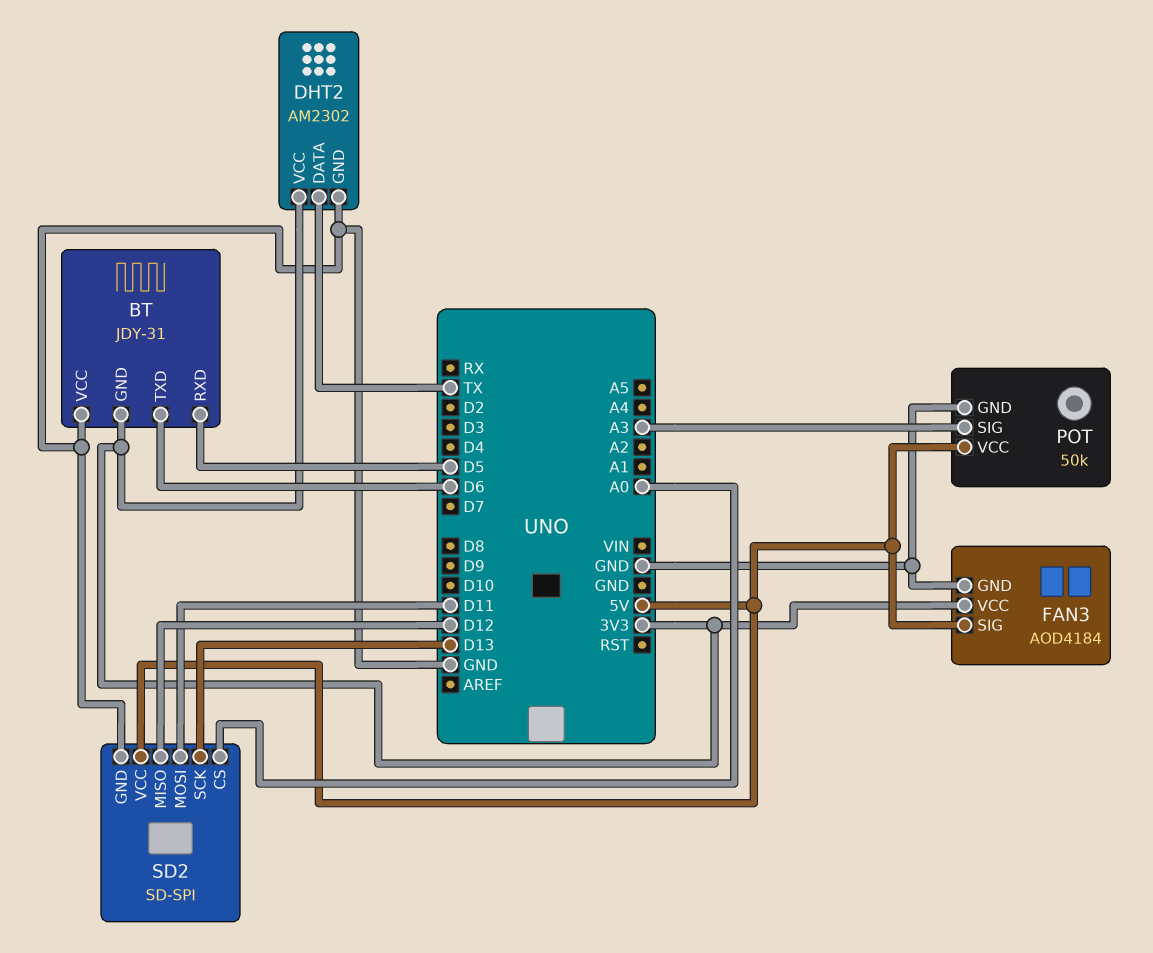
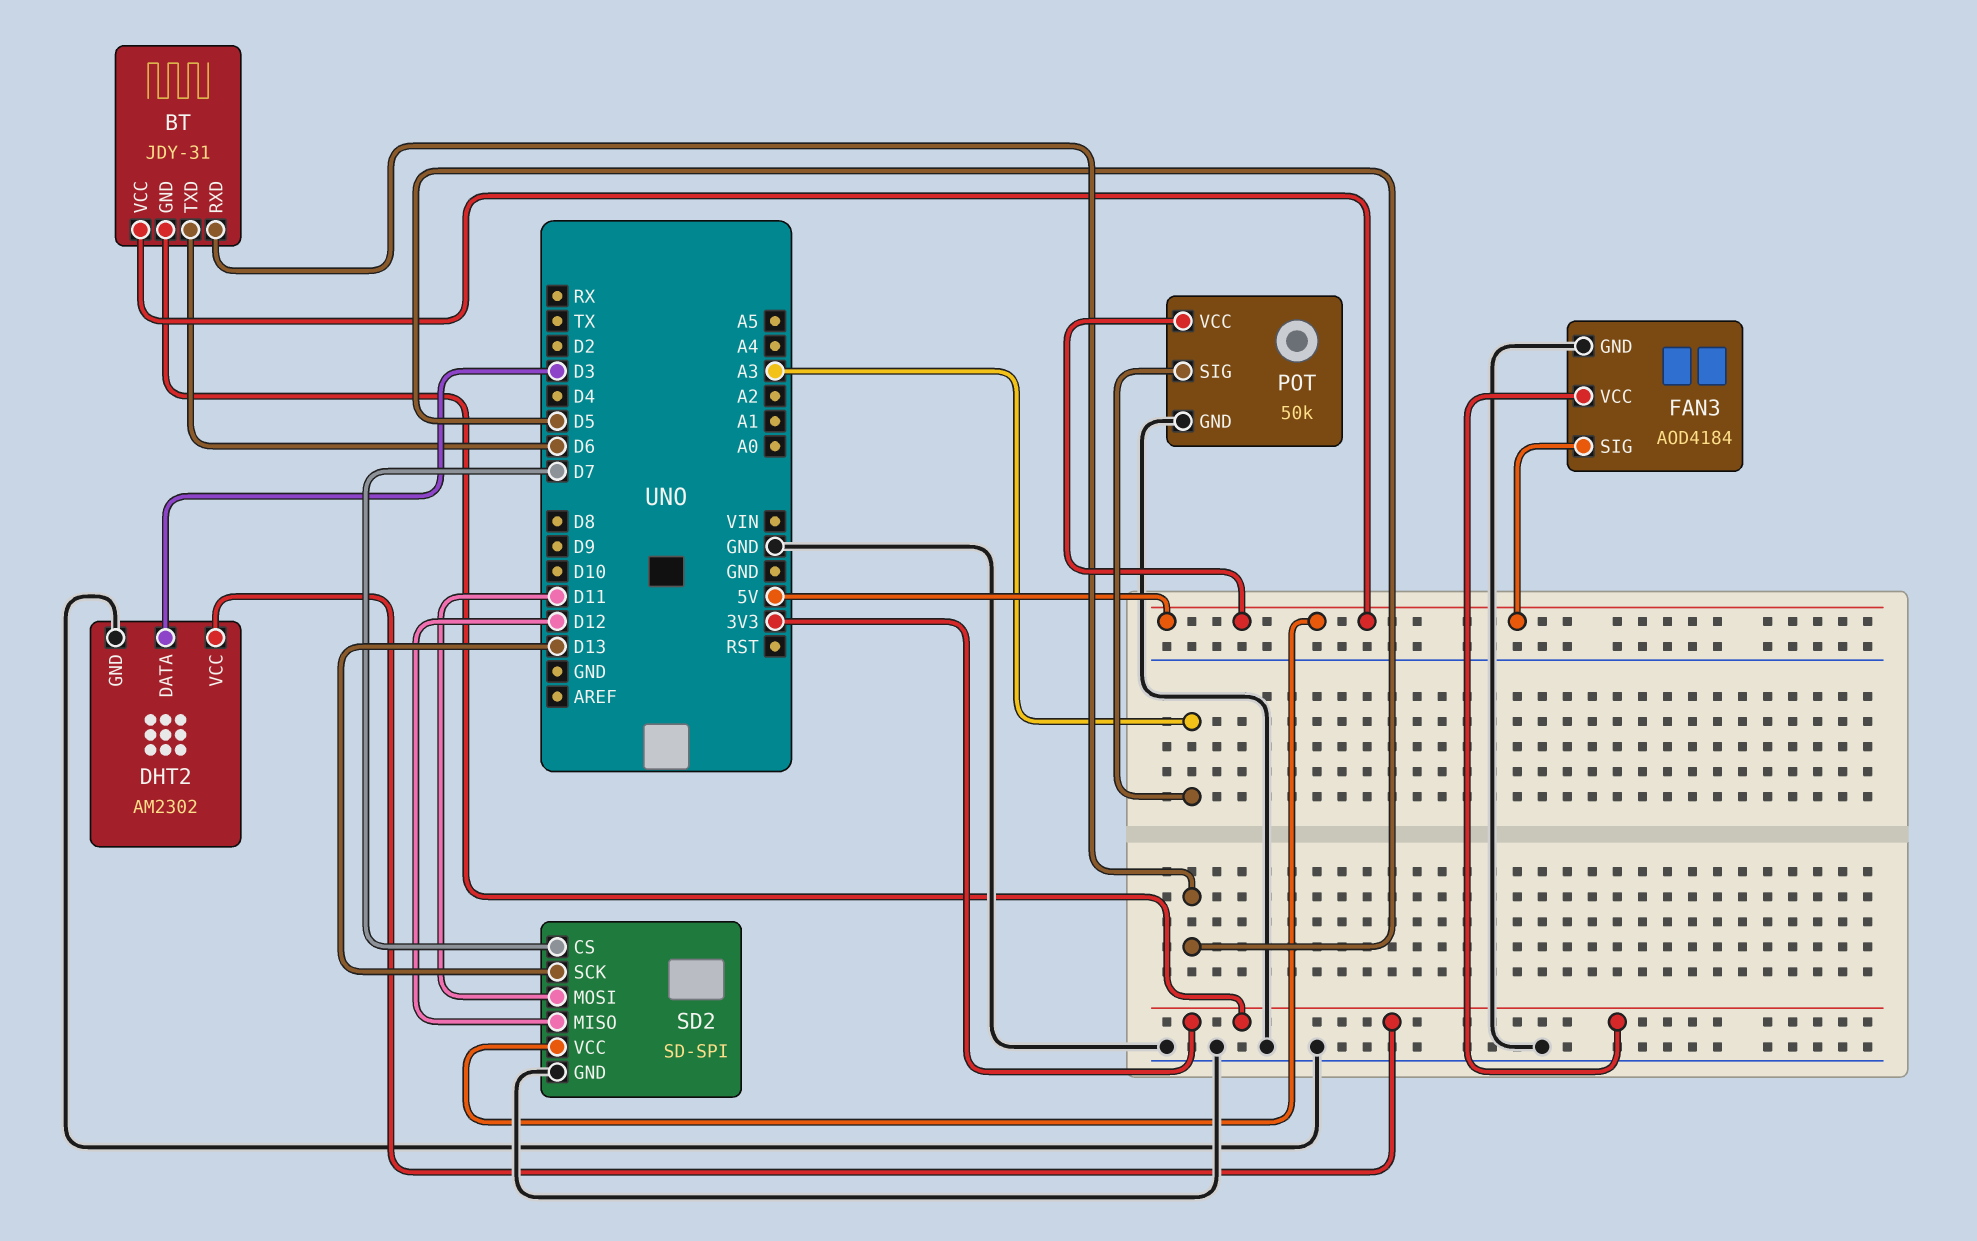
BT pin VCC: GND -> 5V
DHT2 pin DATA: TX -> D3
SD2 pin CS: A0 -> D7

